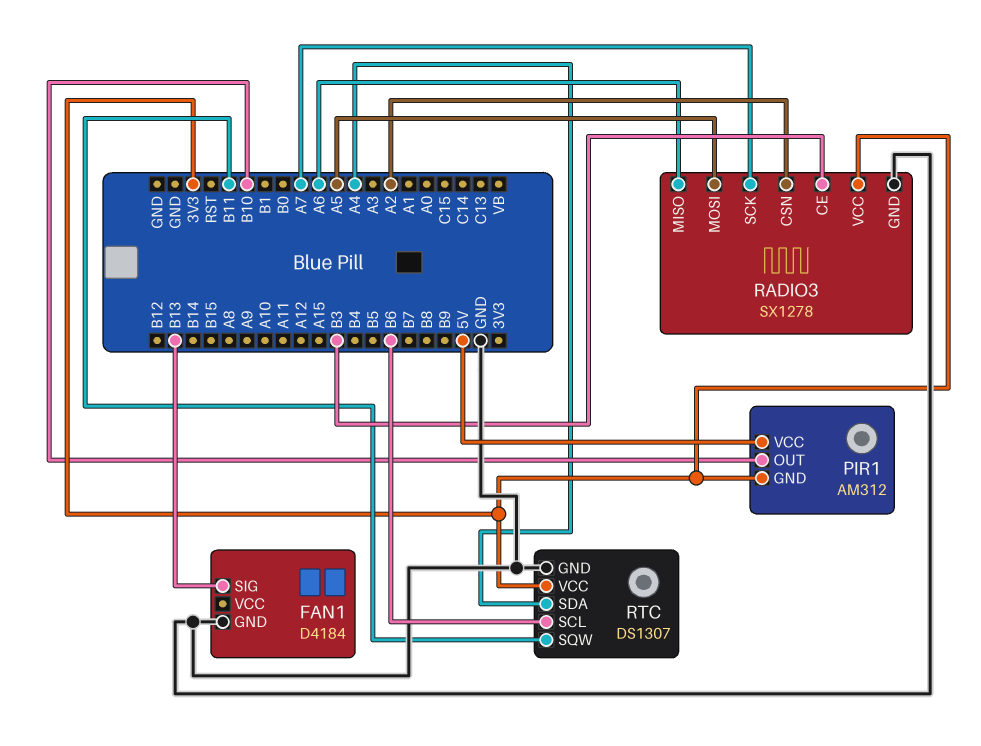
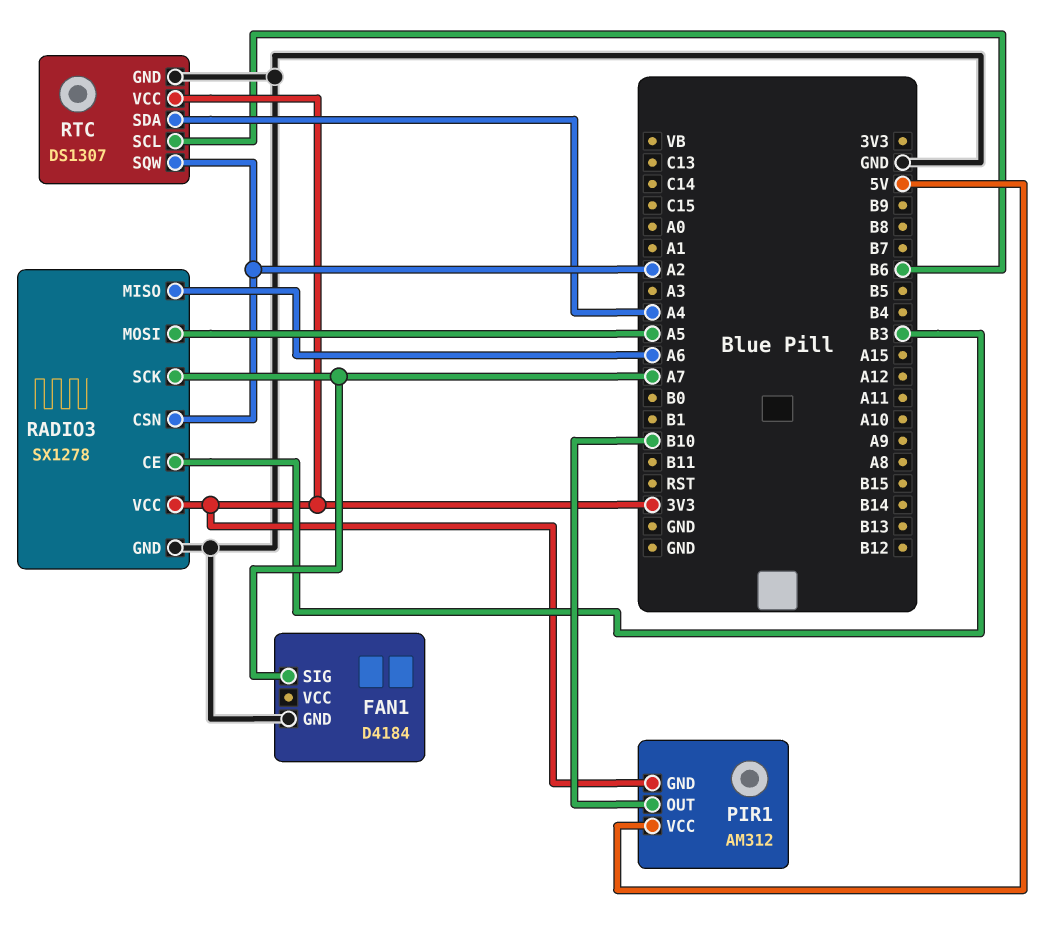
FAN1 pin SIG: B13 -> A7
RTC pin SQW: B11 -> A2

